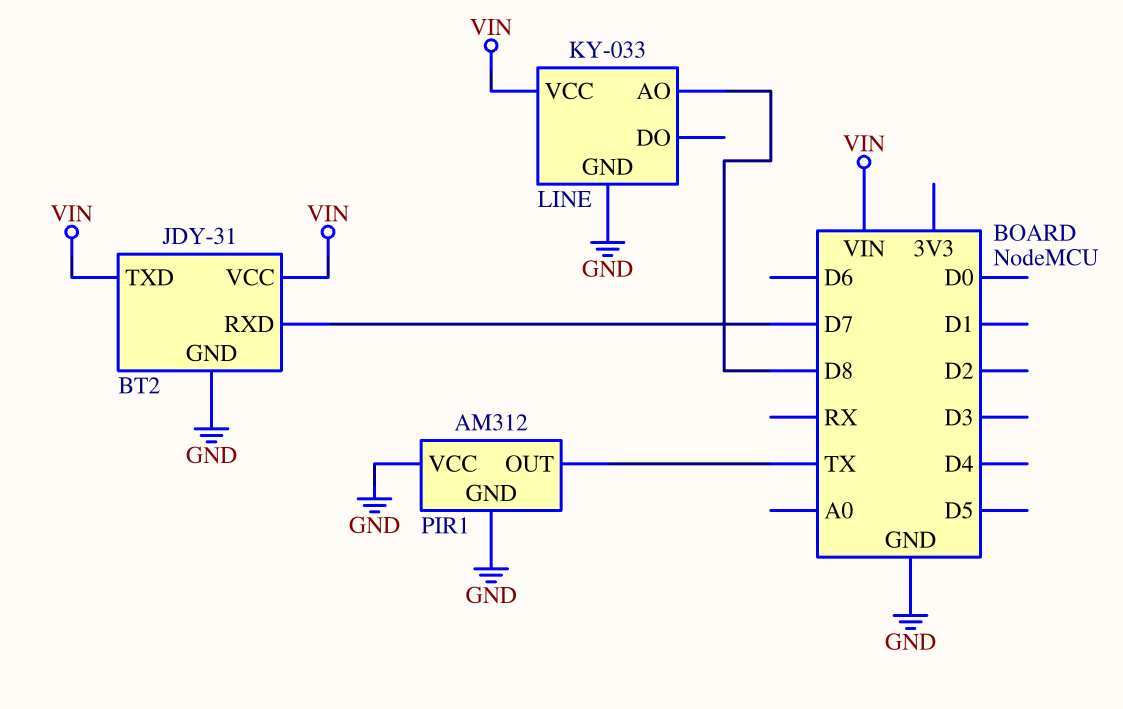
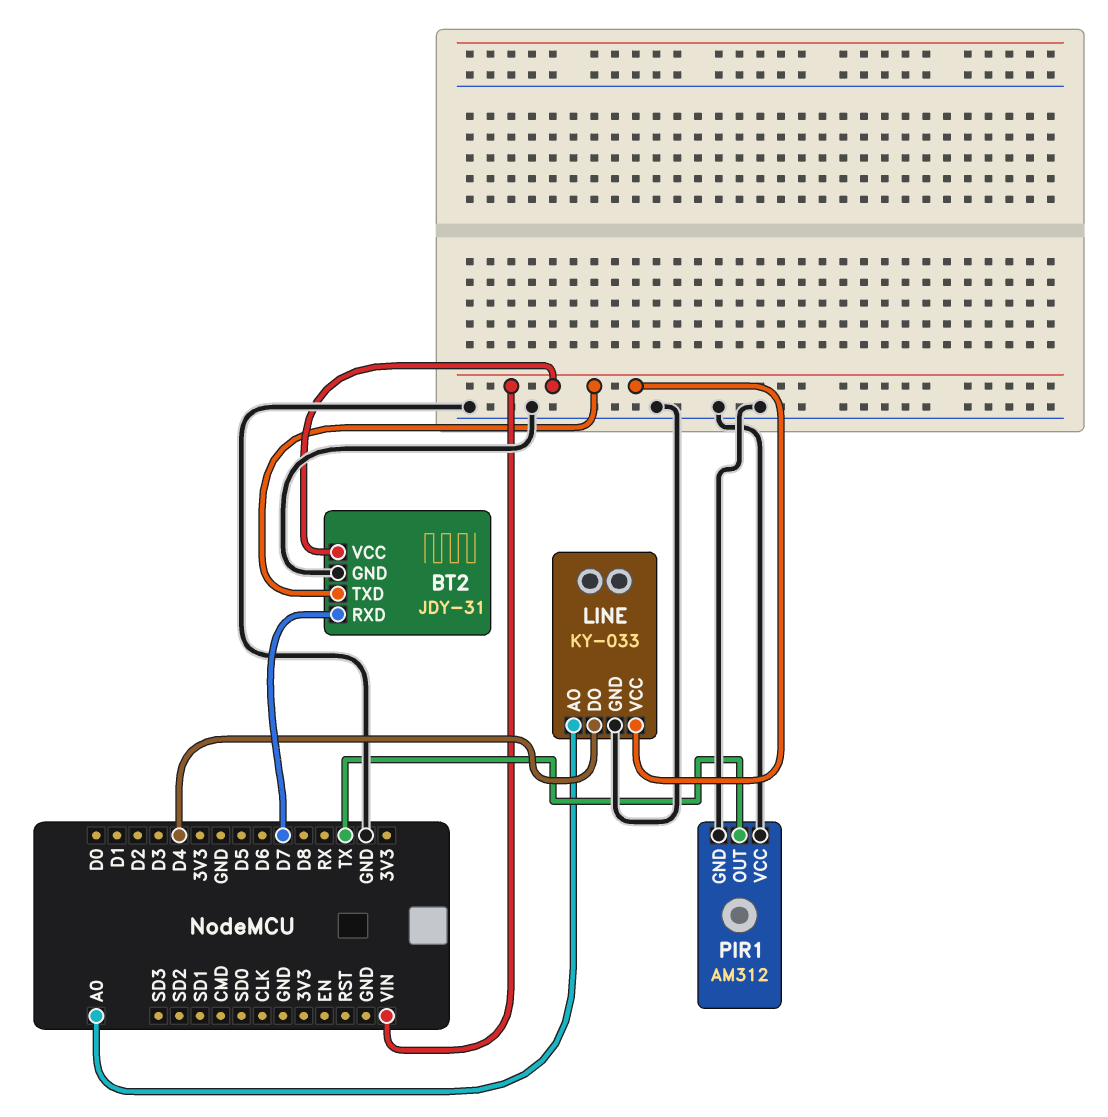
LINE pin AO: D8 -> A0
LINE pin DO: none -> D4

